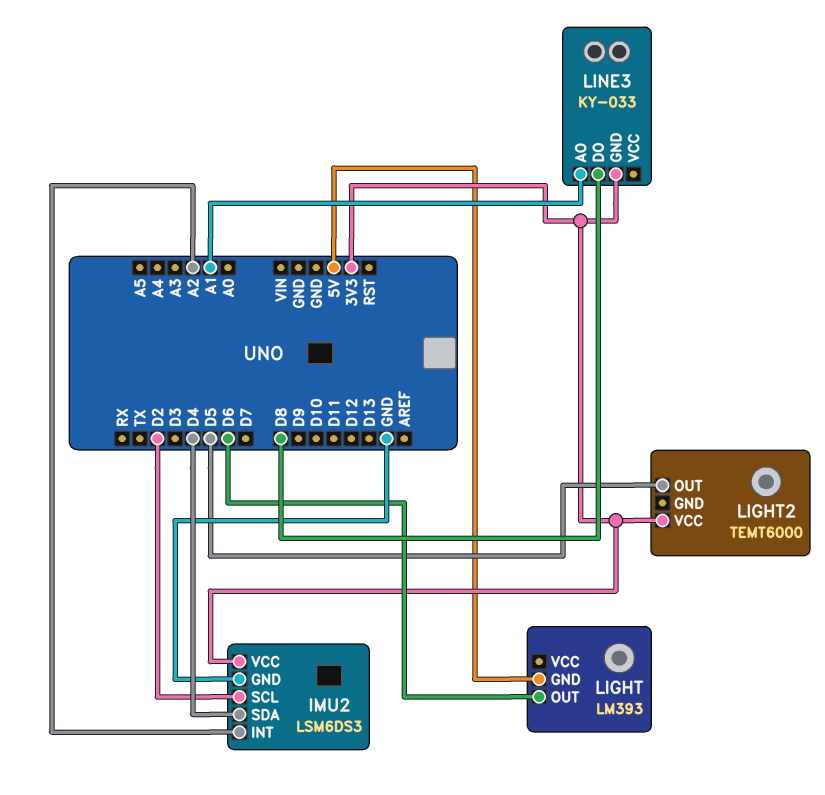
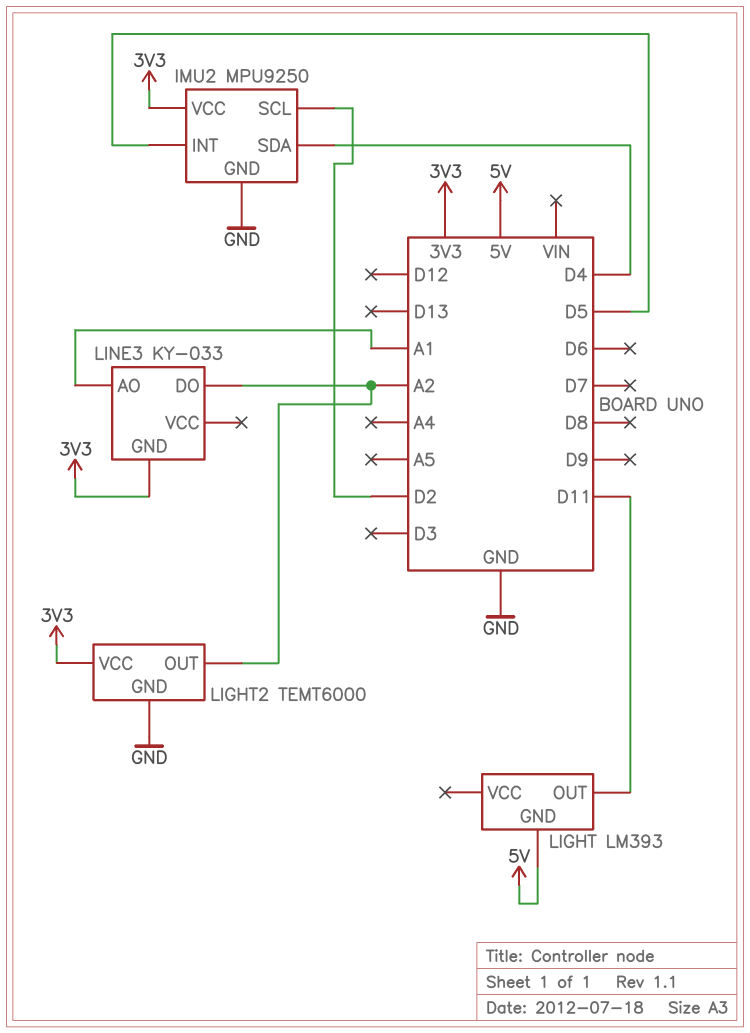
IMU2: LSM6DS3 -> MPU9250
IMU2 pin INT: A2 -> D5
LIGHT pin OUT: D6 -> D11
LIGHT2 pin GND: none -> GND
LIGHT2 pin OUT: D5 -> A2
LINE3 pin DO: D8 -> A2

